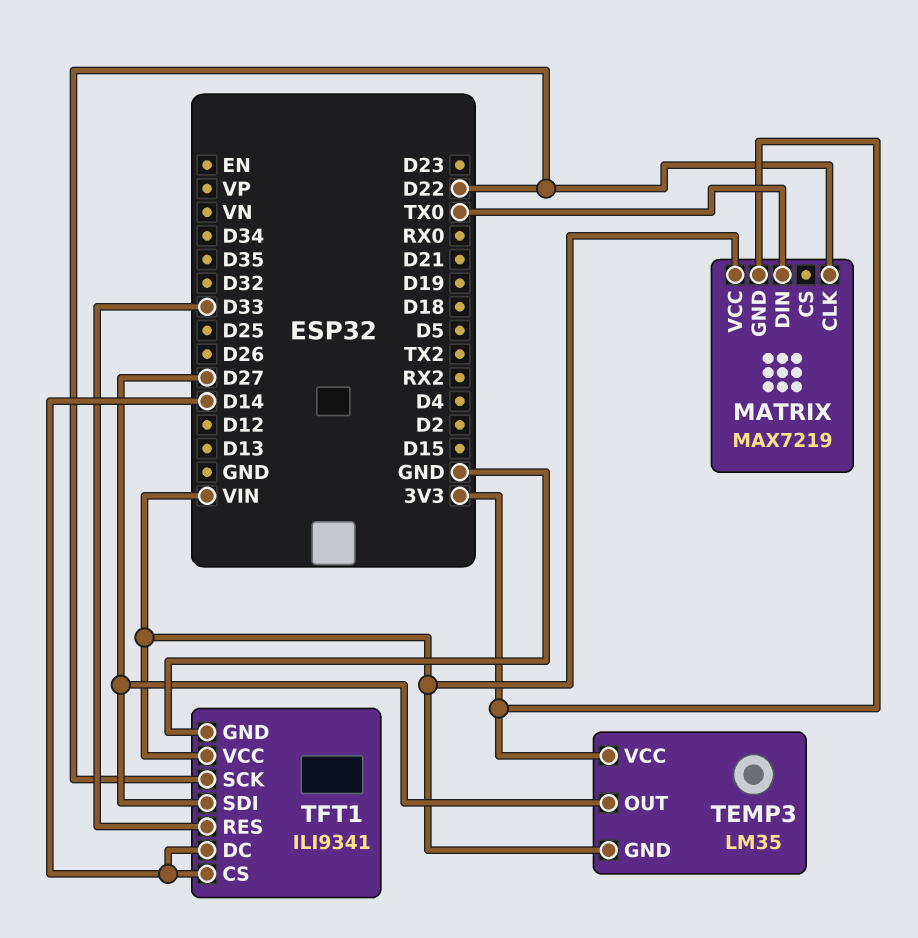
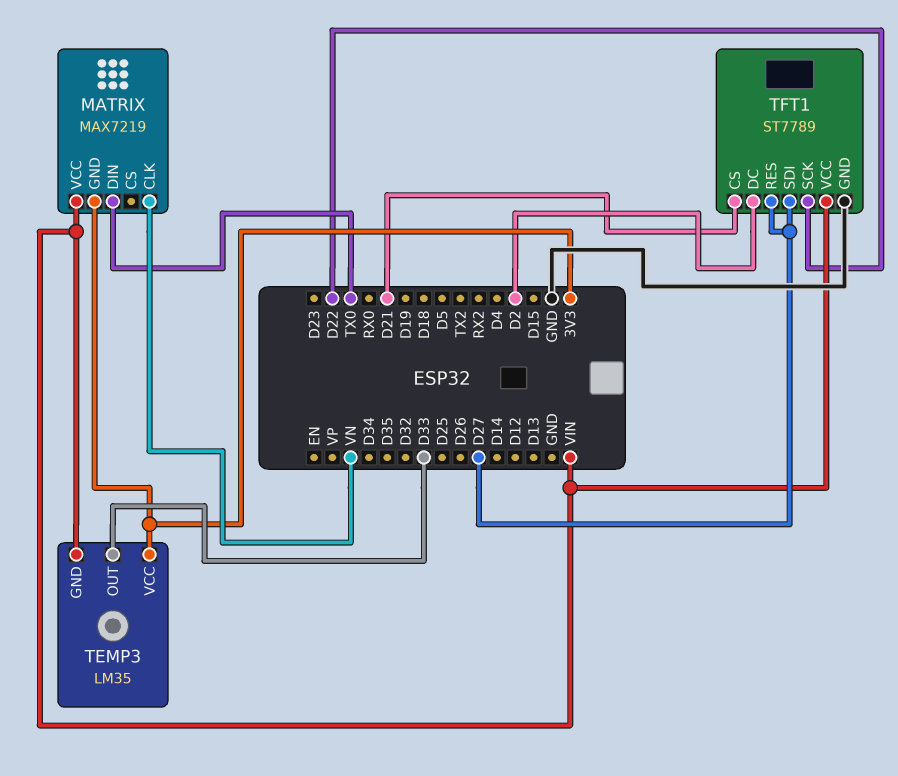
MATRIX pin CLK: D22 -> VN
TEMP3 pin OUT: D27 -> D33
TFT1: ILI9341 -> ST7789
TFT1 pin CS: D14 -> D21
TFT1 pin DC: D14 -> D2
TFT1 pin RES: D33 -> D27

